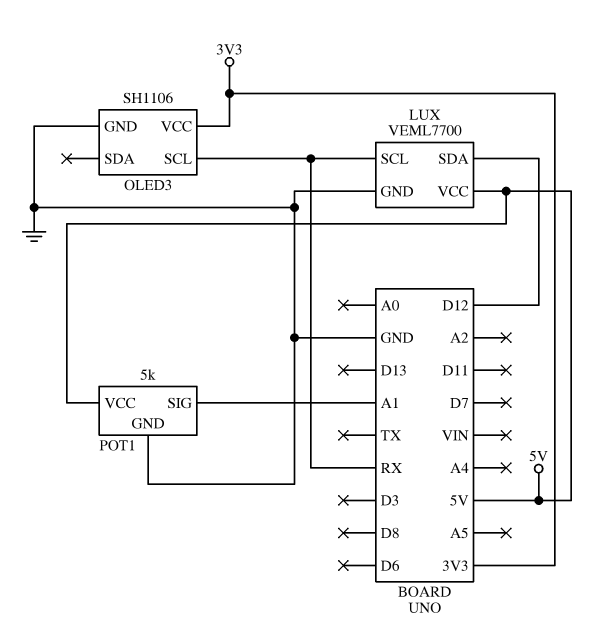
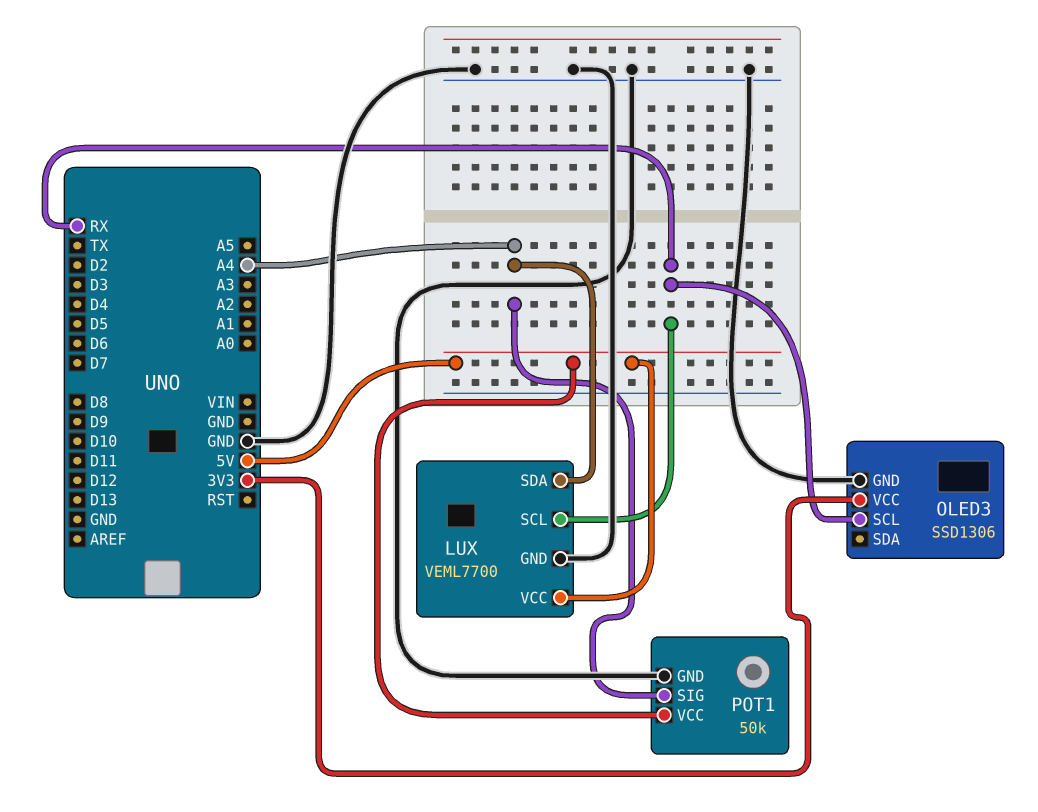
LUX pin SDA: D12 -> A4
OLED3: SH1106 -> SSD1306
POT1: 5k -> 50k
POT1 pin SIG: A1 -> A4

